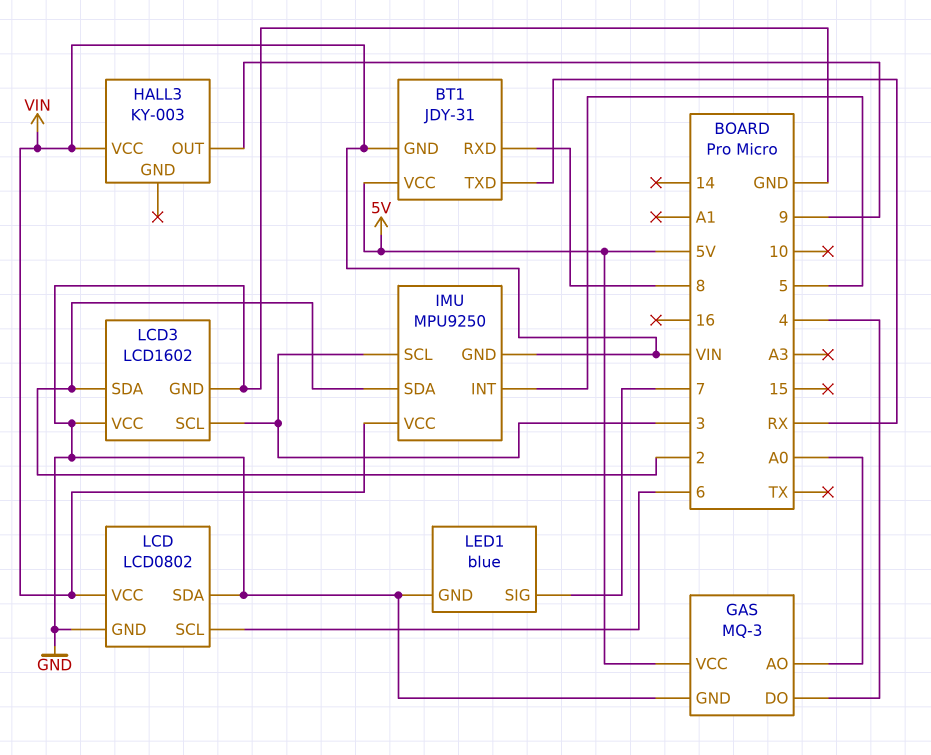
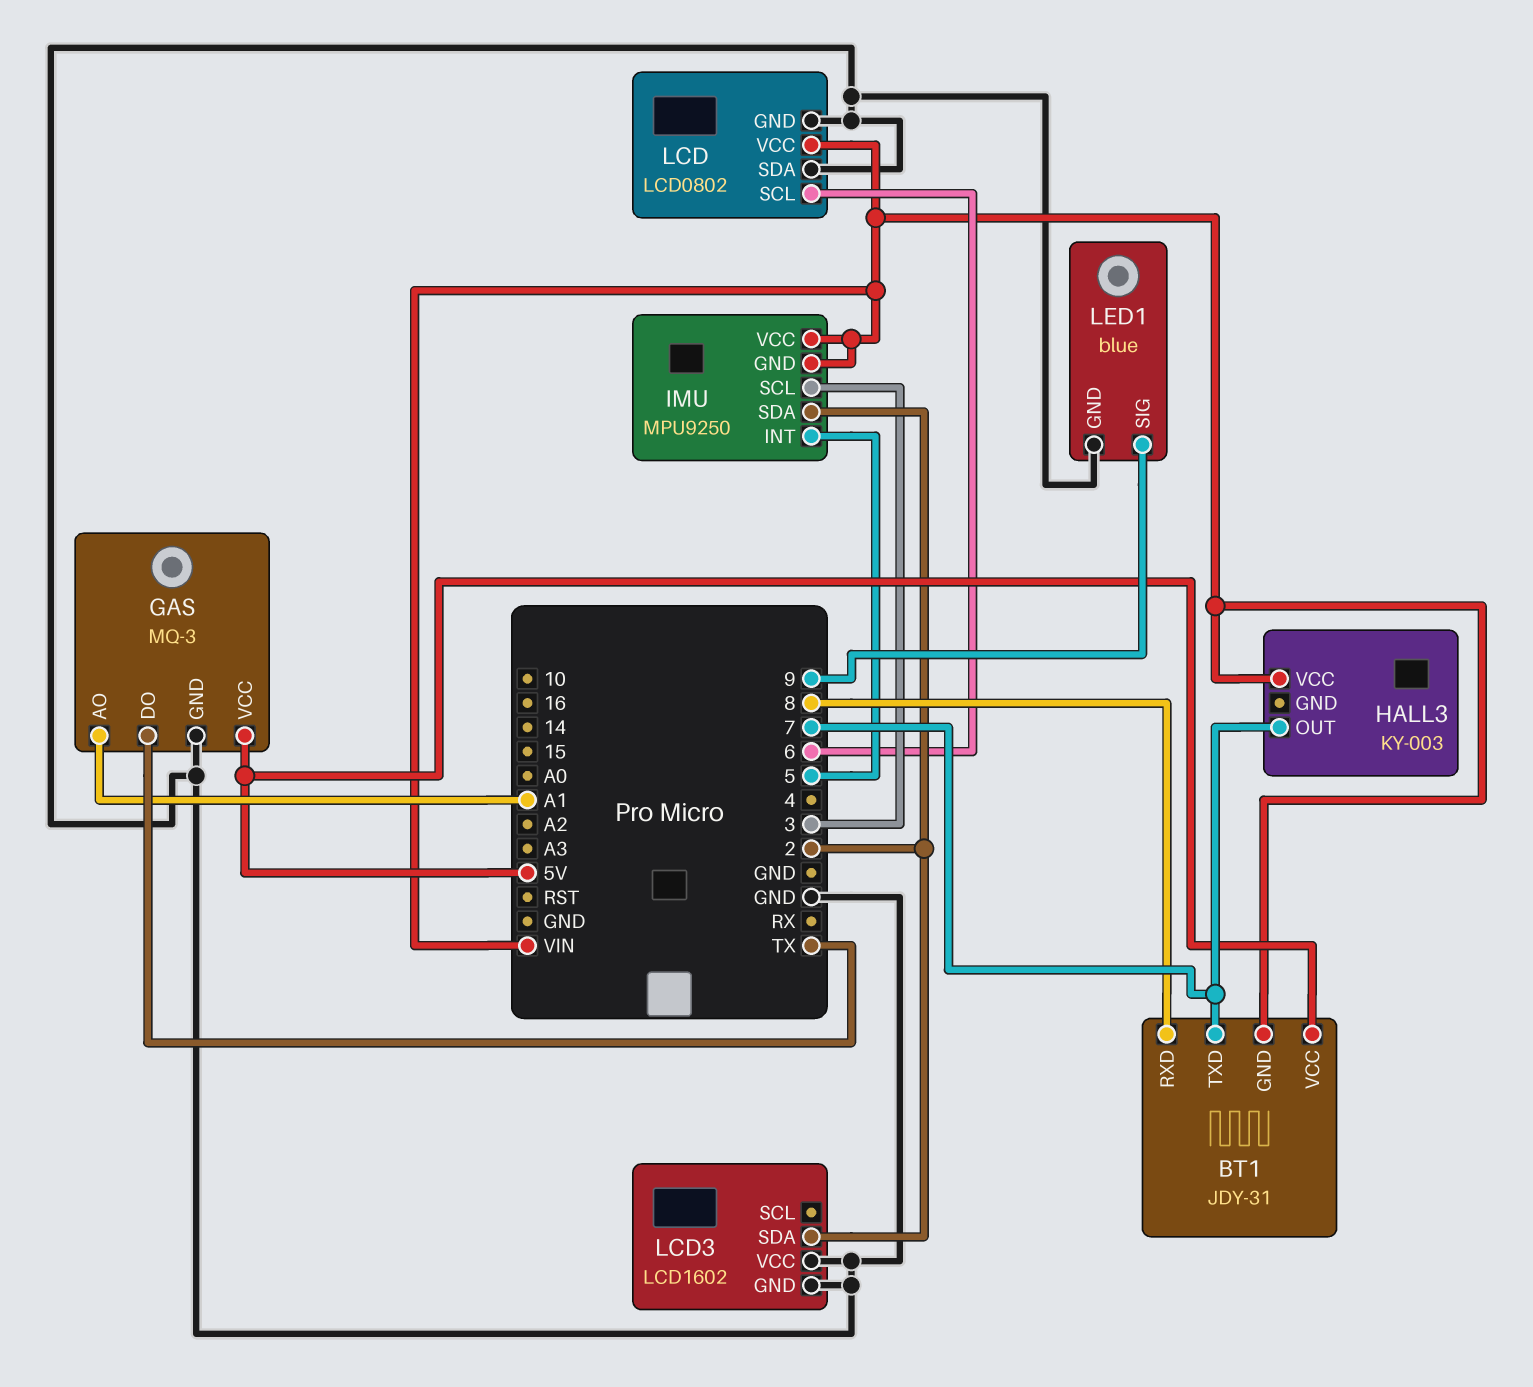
BT1 pin TXD: RX -> 7
GAS pin AO: A0 -> A1
GAS pin DO: 4 -> TX
HALL3 pin OUT: 9 -> 7
LCD3 pin SCL: 3 -> none
LED1 pin SIG: 7 -> 9

